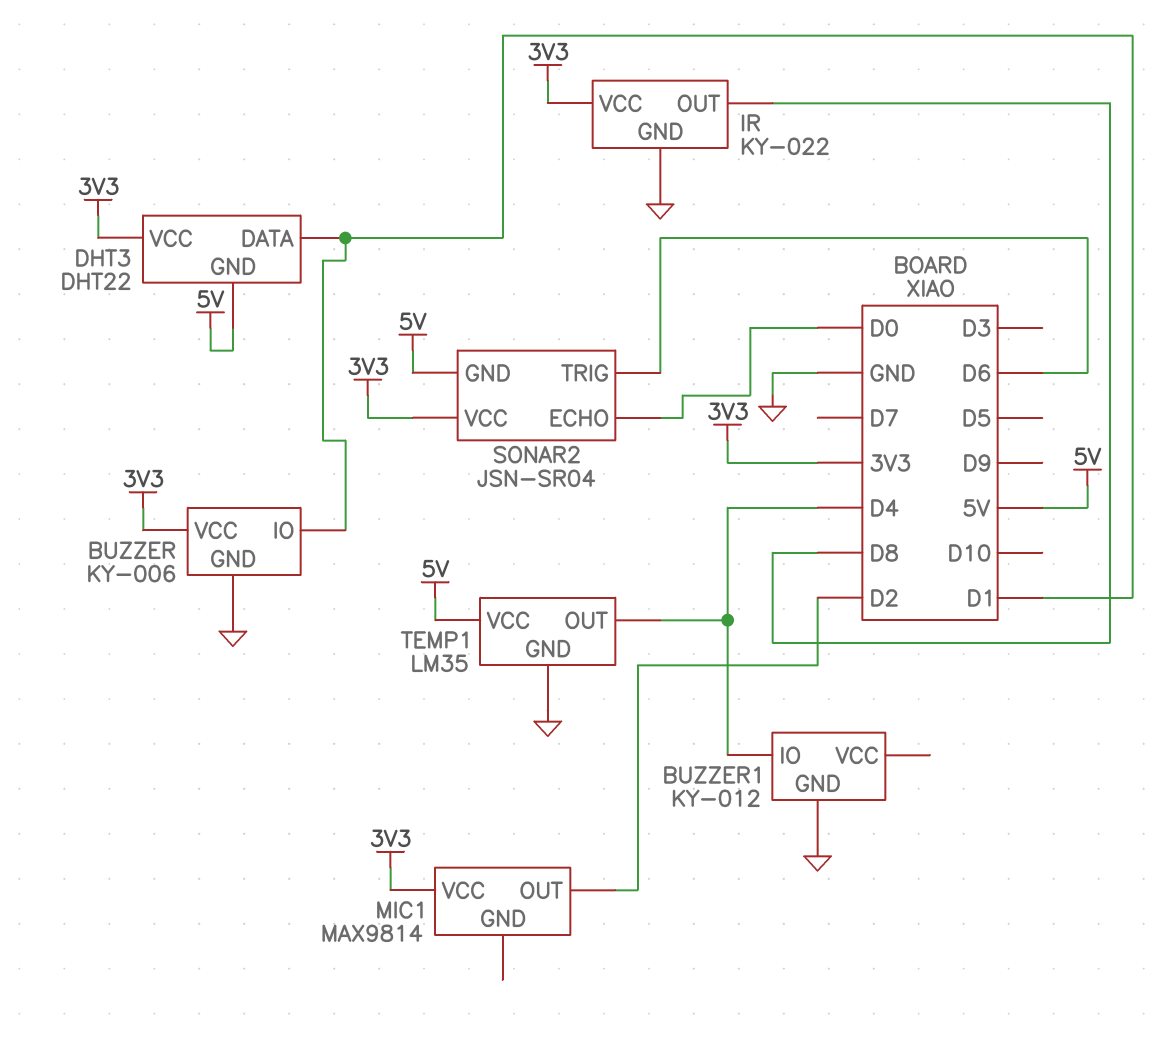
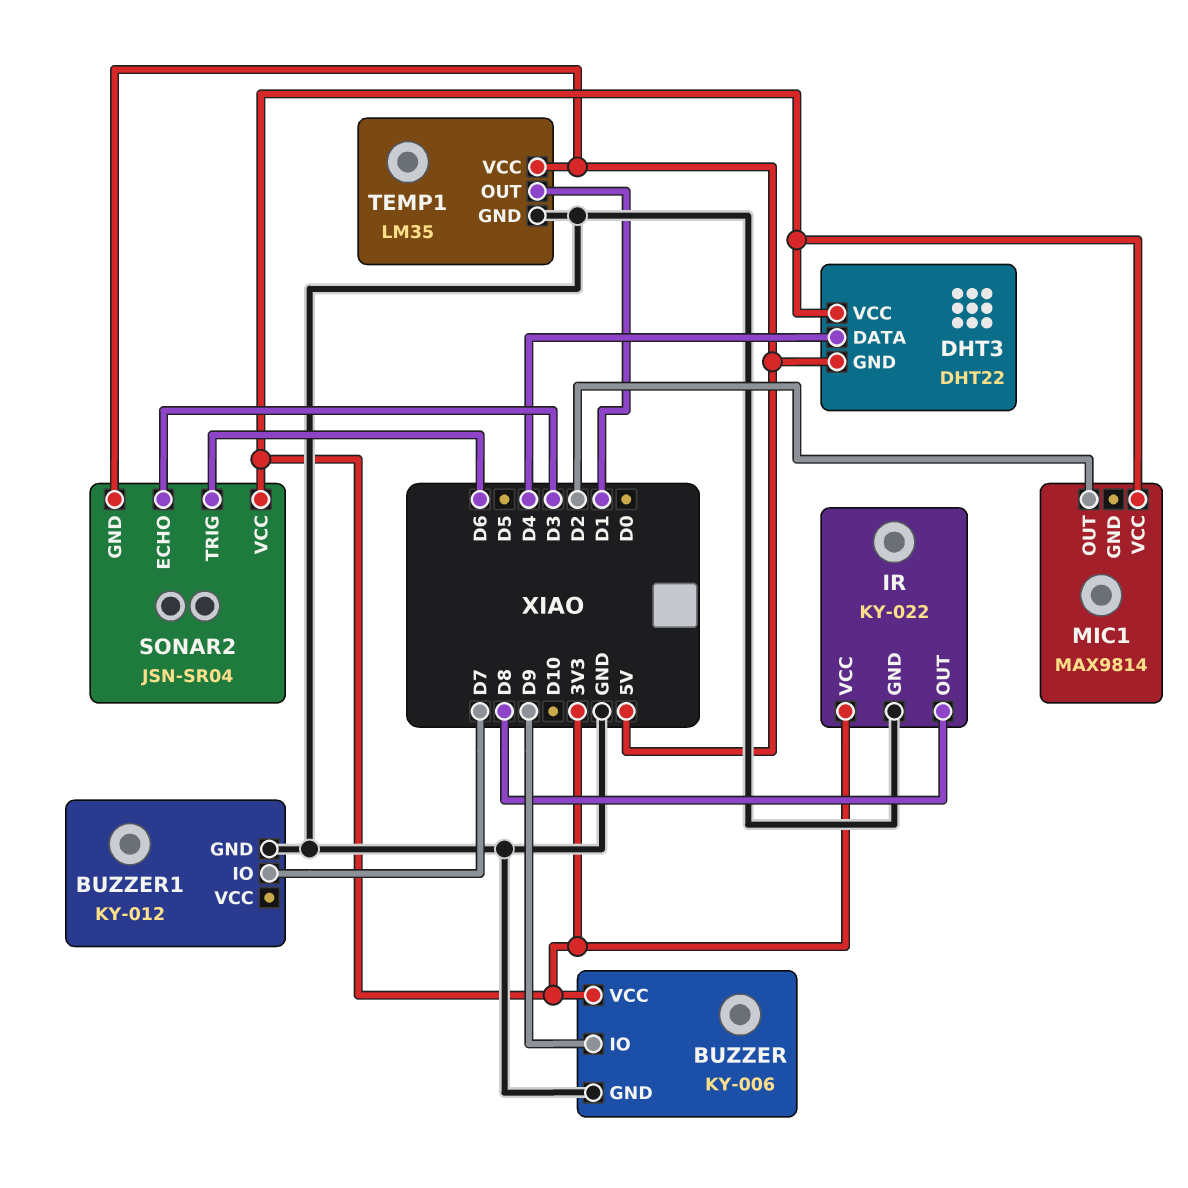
BUZZER pin IO: D1 -> D9
BUZZER1 pin IO: D4 -> D7
DHT3 pin DATA: D1 -> D4
SONAR2 pin ECHO: D0 -> D3
TEMP1 pin OUT: D4 -> D1

